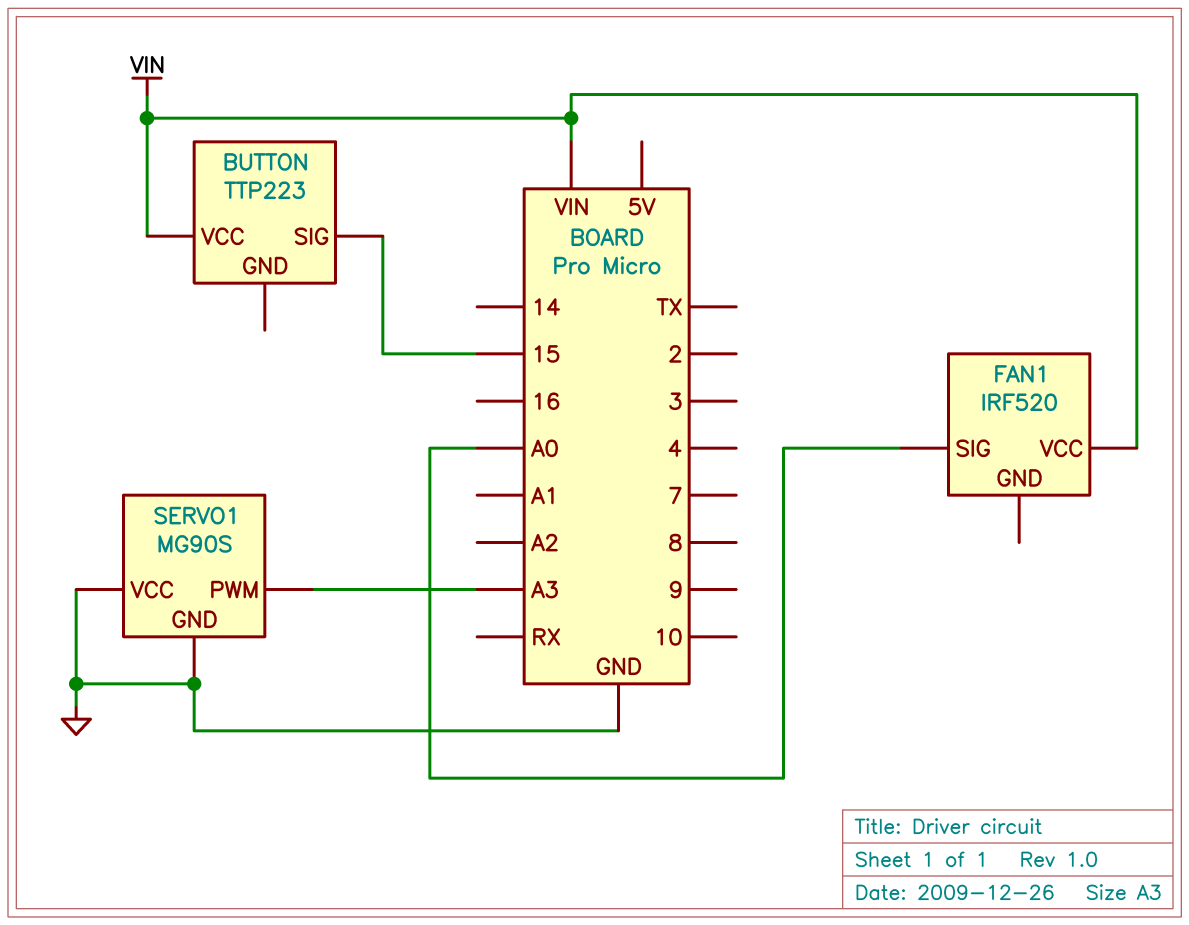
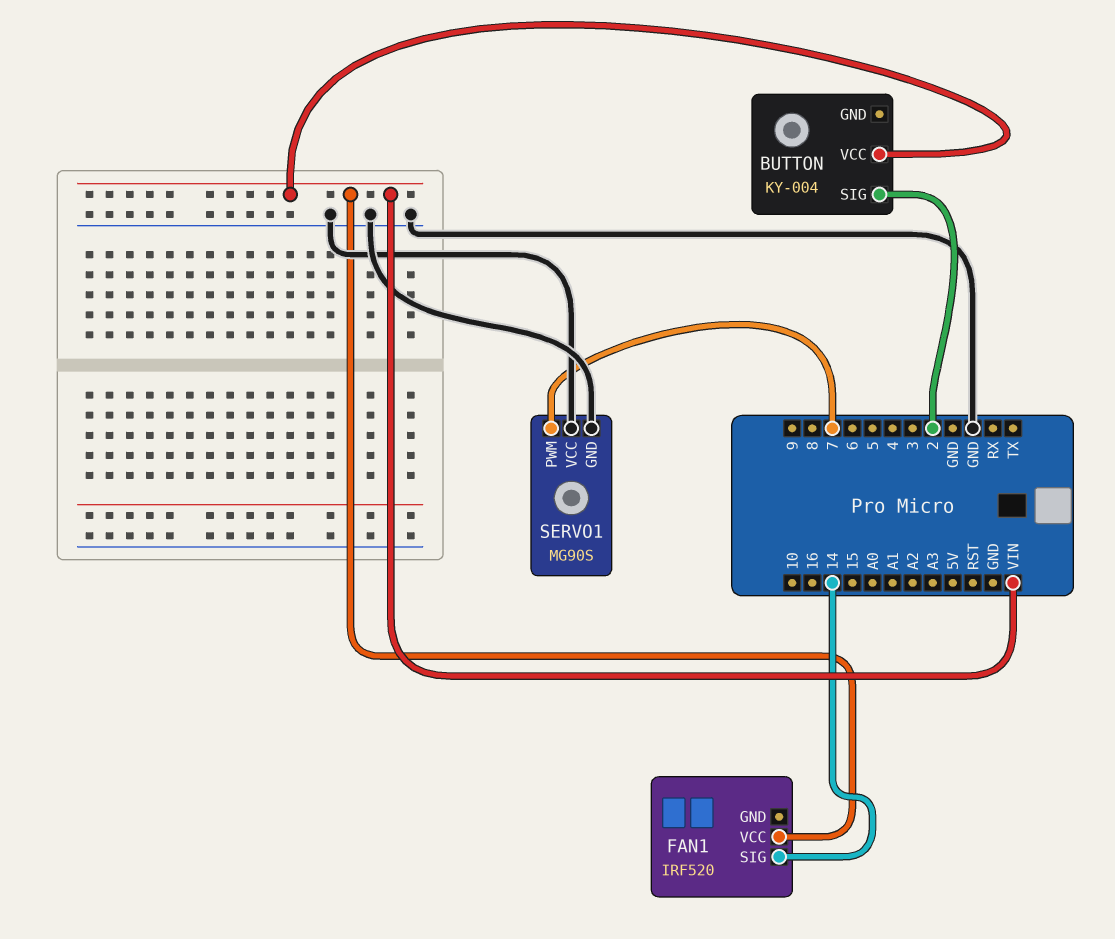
BUTTON: TTP223 -> KY-004
BUTTON pin SIG: 15 -> 2
FAN1 pin SIG: A0 -> 14
SERVO1 pin PWM: A3 -> 7

